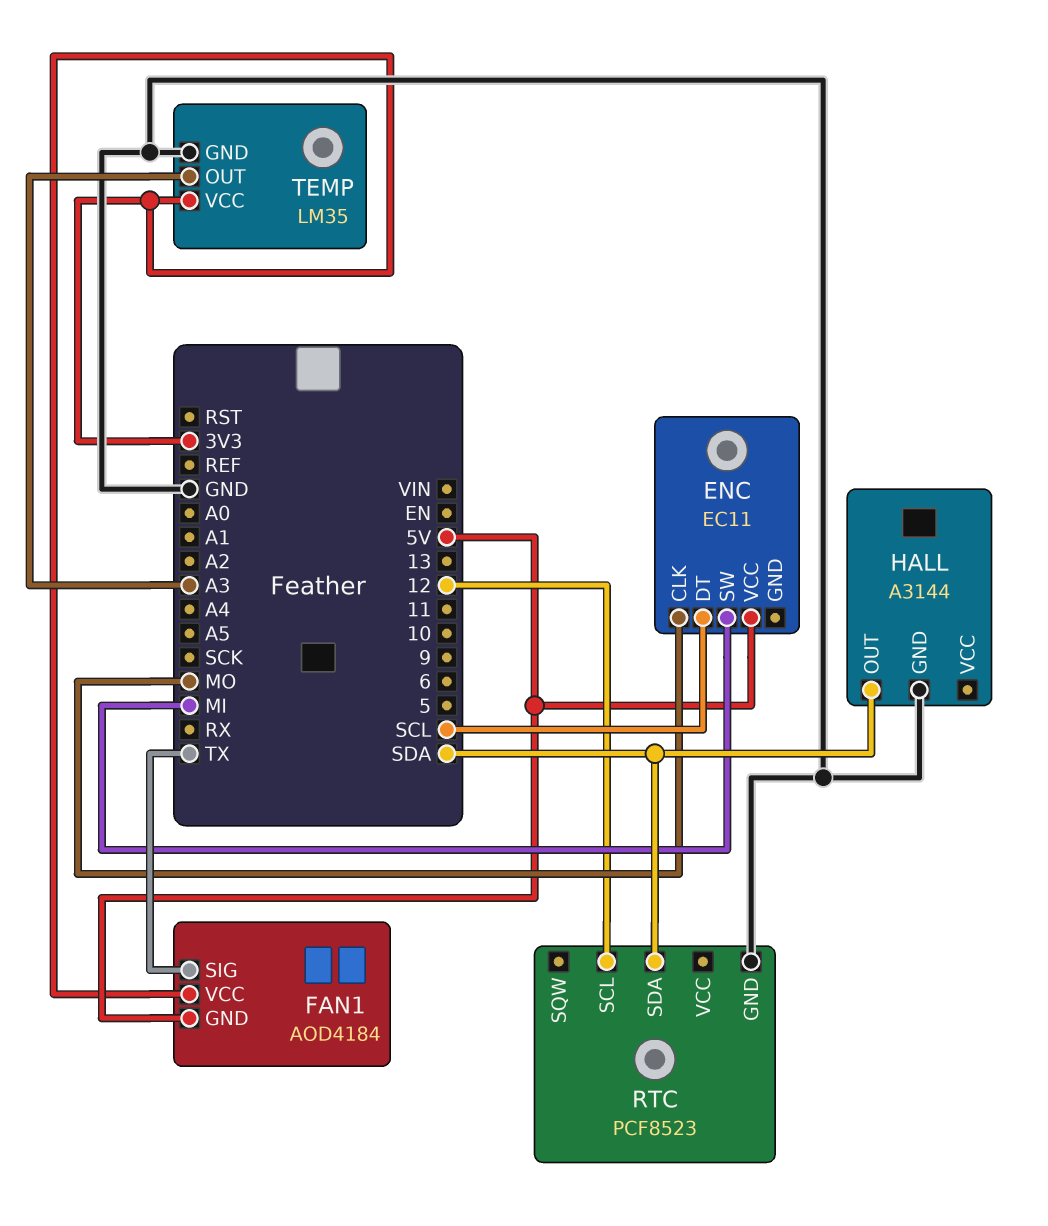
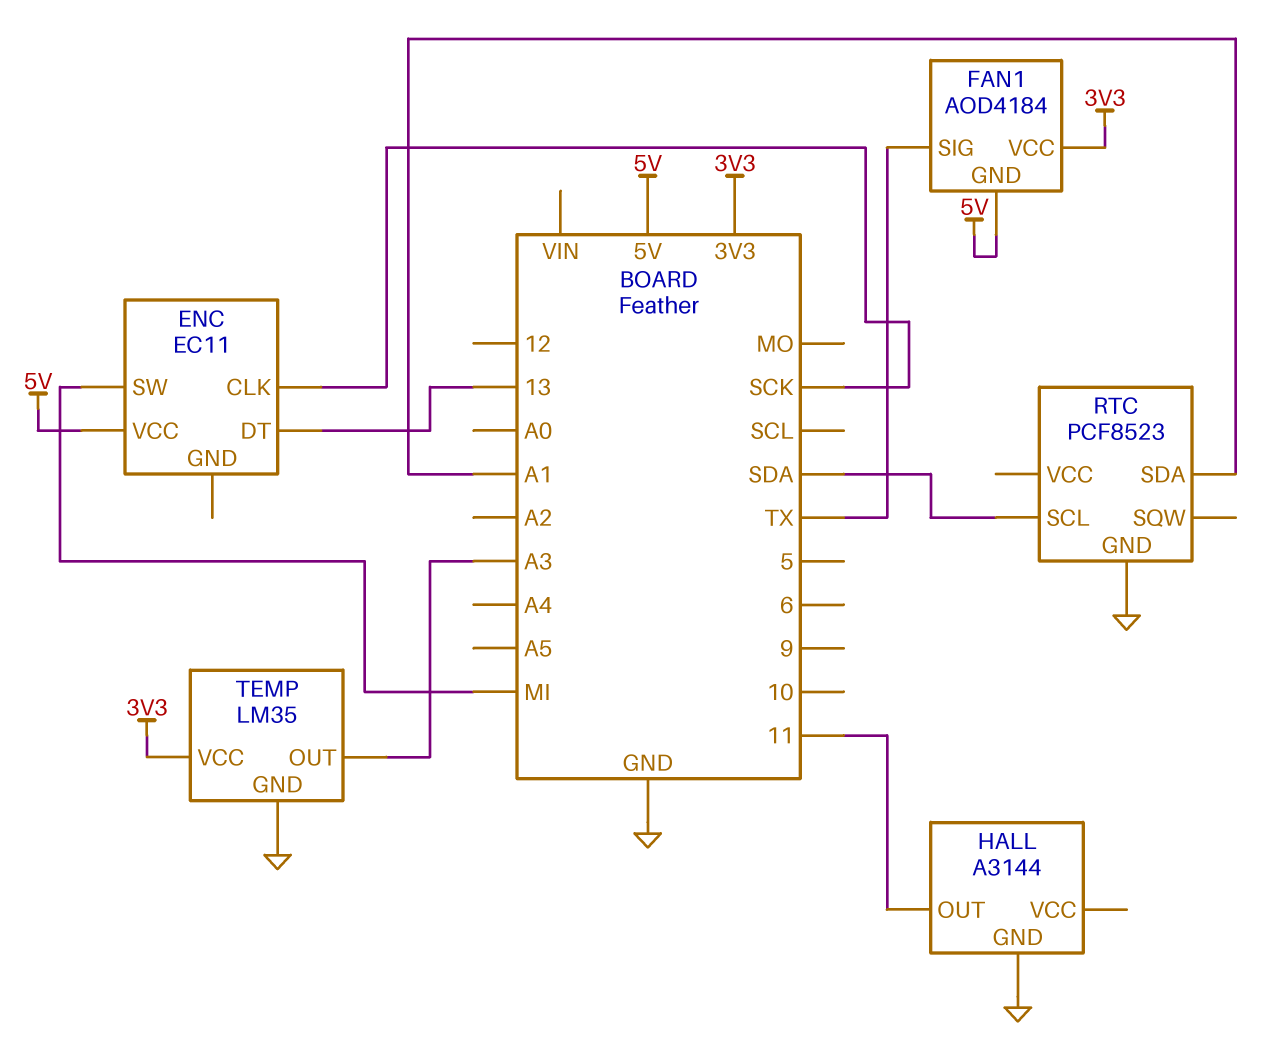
ENC pin CLK: MO -> SCK
ENC pin DT: SCL -> 13
HALL pin OUT: SDA -> 11
RTC pin SCL: 12 -> SDA
RTC pin SDA: SDA -> A1

